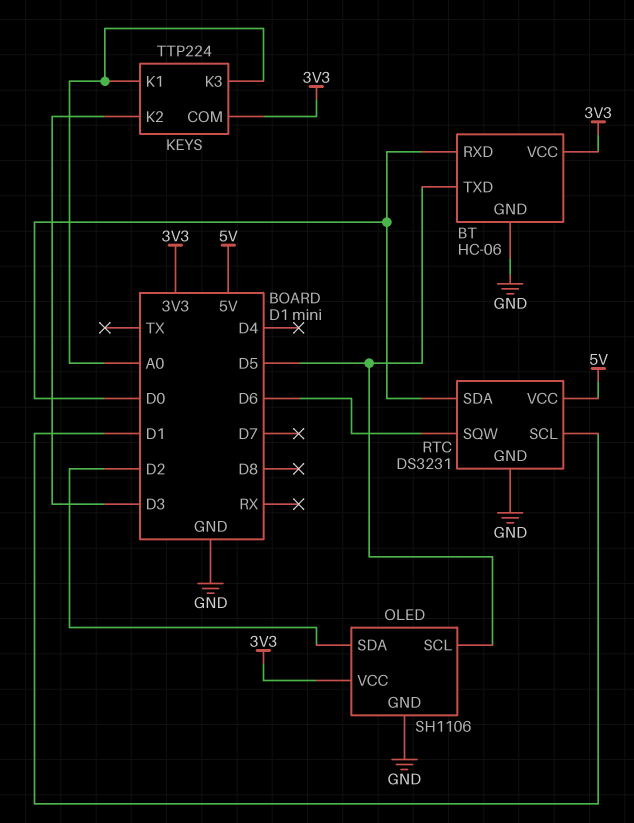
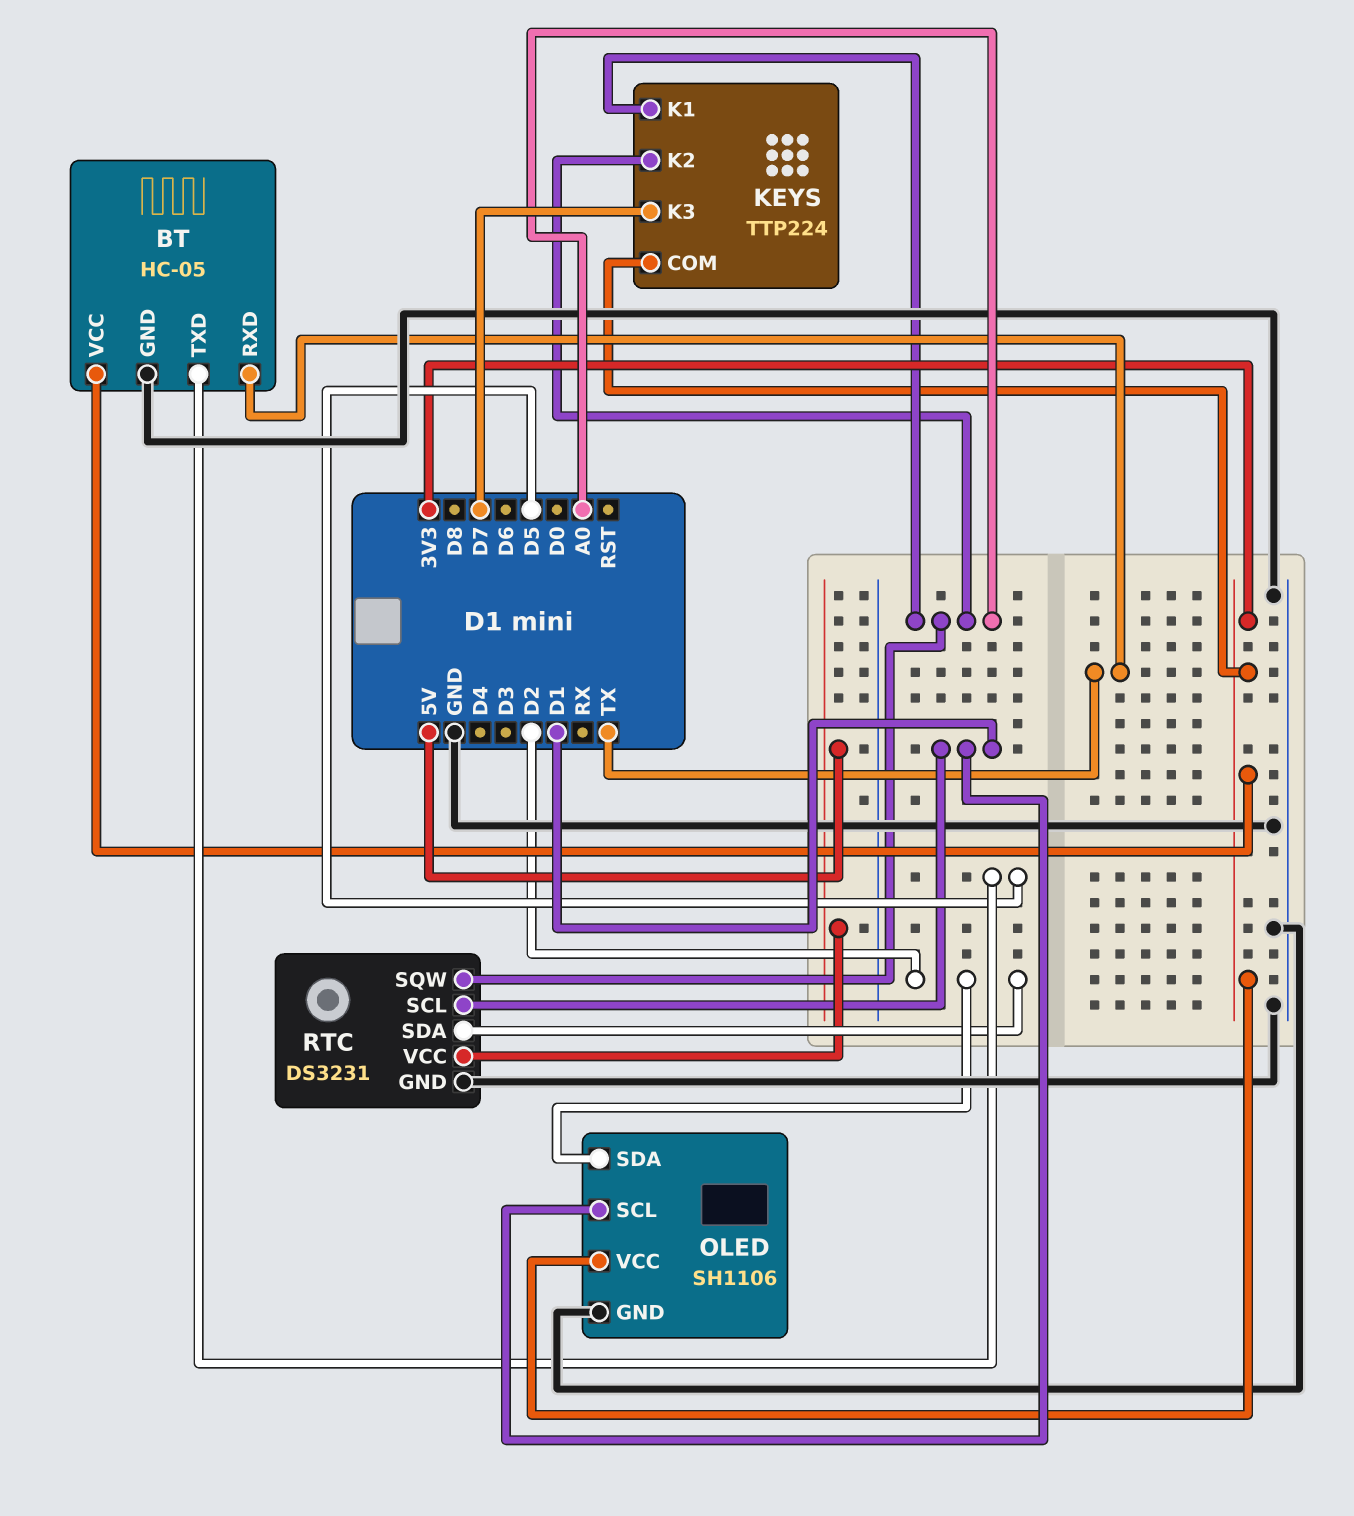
BT: HC-06 -> HC-05
BT pin RXD: D0 -> TX
KEYS pin K2: D3 -> A0
KEYS pin K3: A0 -> D7
OLED pin SCL: D5 -> D1
RTC pin SDA: D0 -> D2
RTC pin SQW: D6 -> A0

